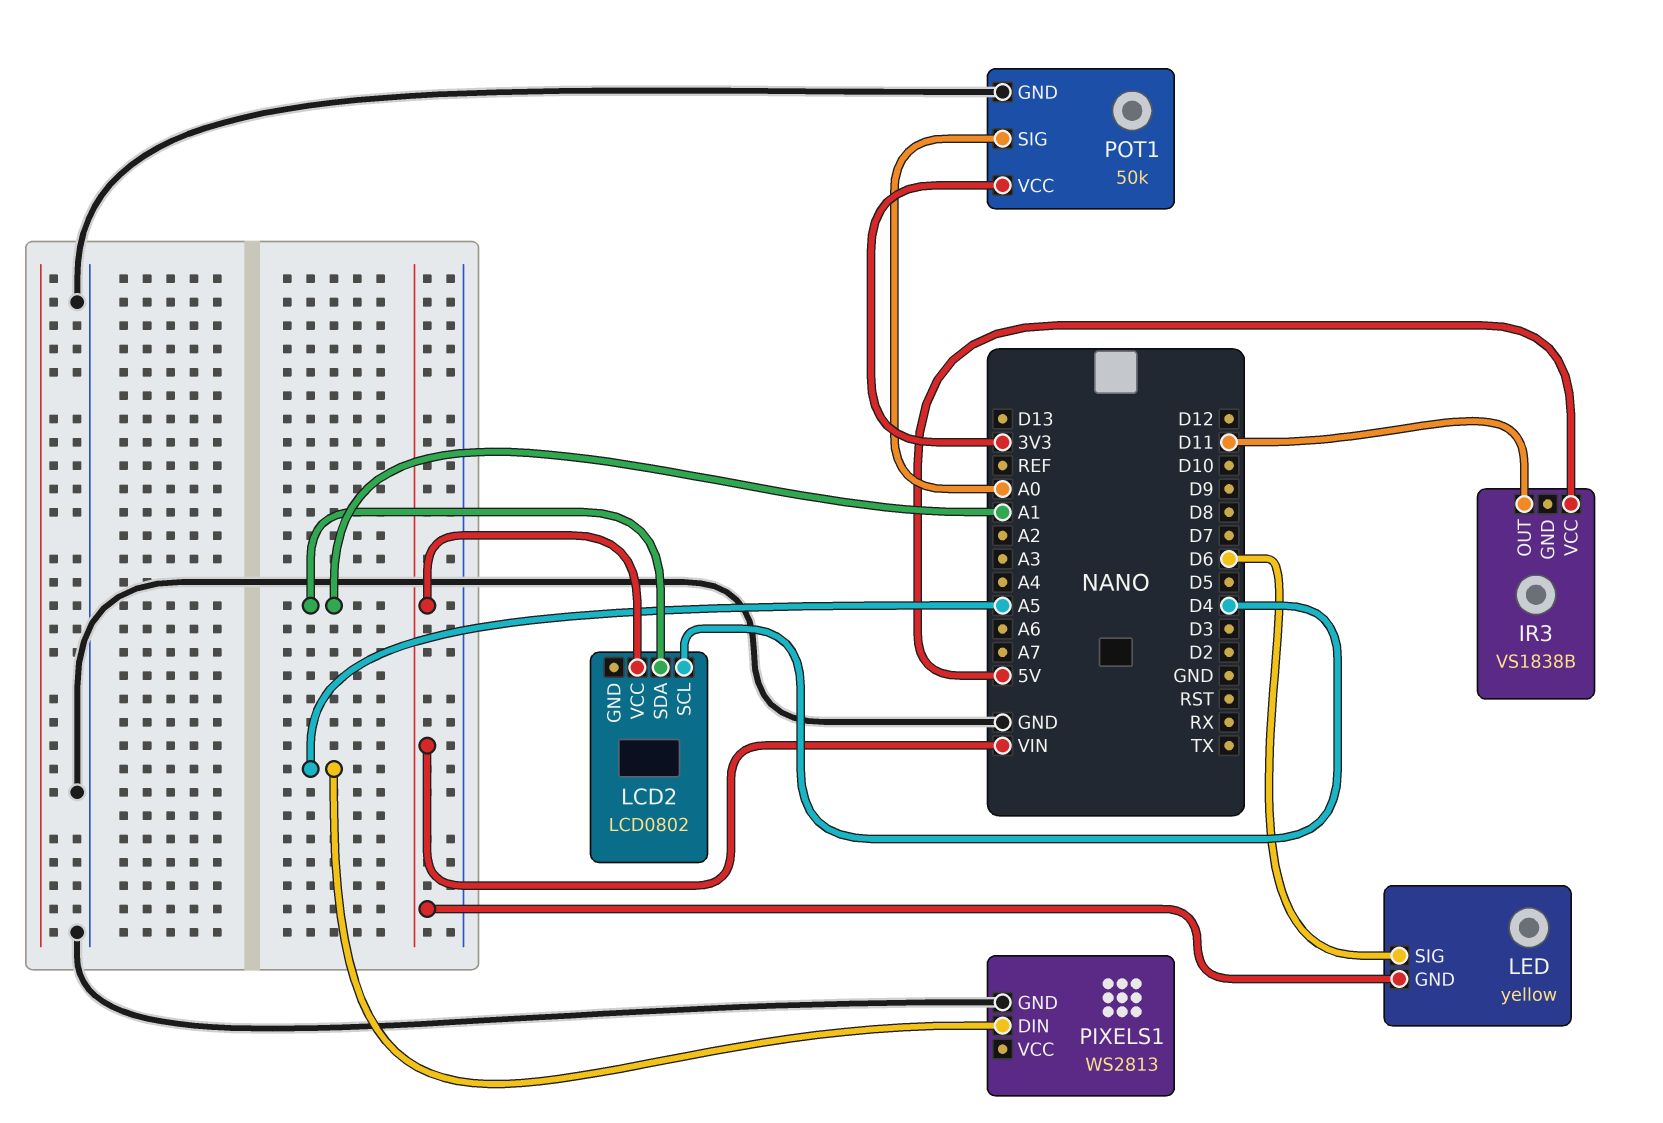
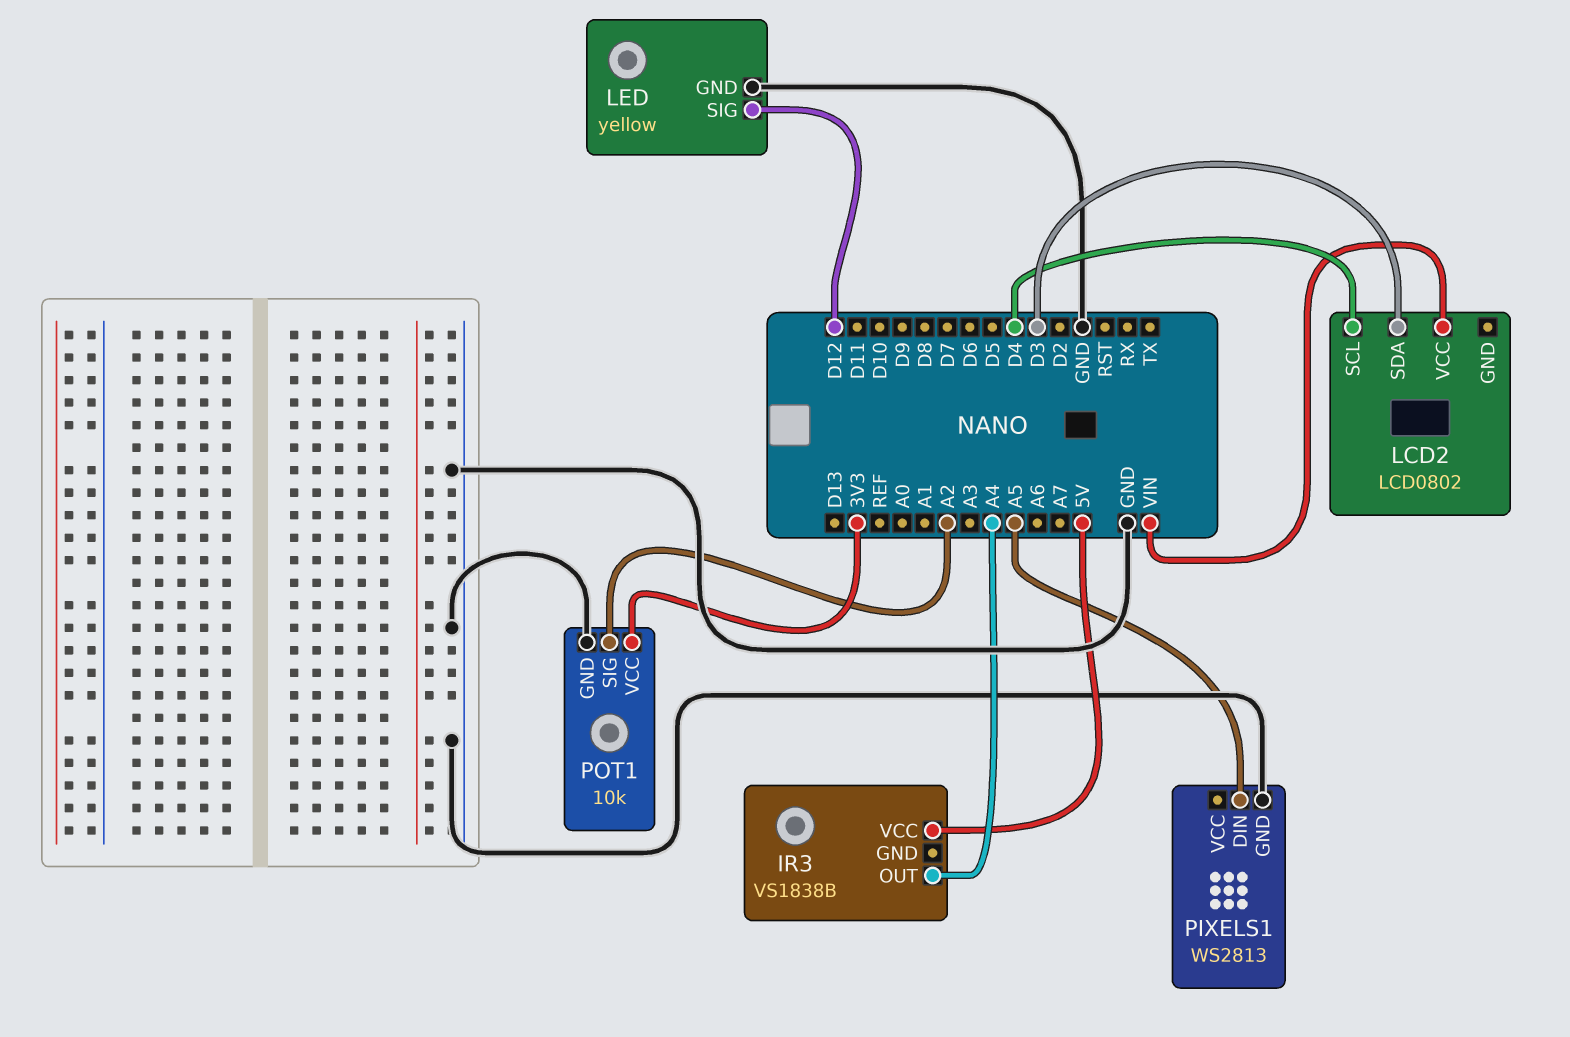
IR3 pin OUT: D11 -> A4
LCD2 pin SDA: A1 -> D3
LED pin GND: VIN -> GND
LED pin SIG: D6 -> D12
POT1: 50k -> 10k
POT1 pin SIG: A0 -> A2

